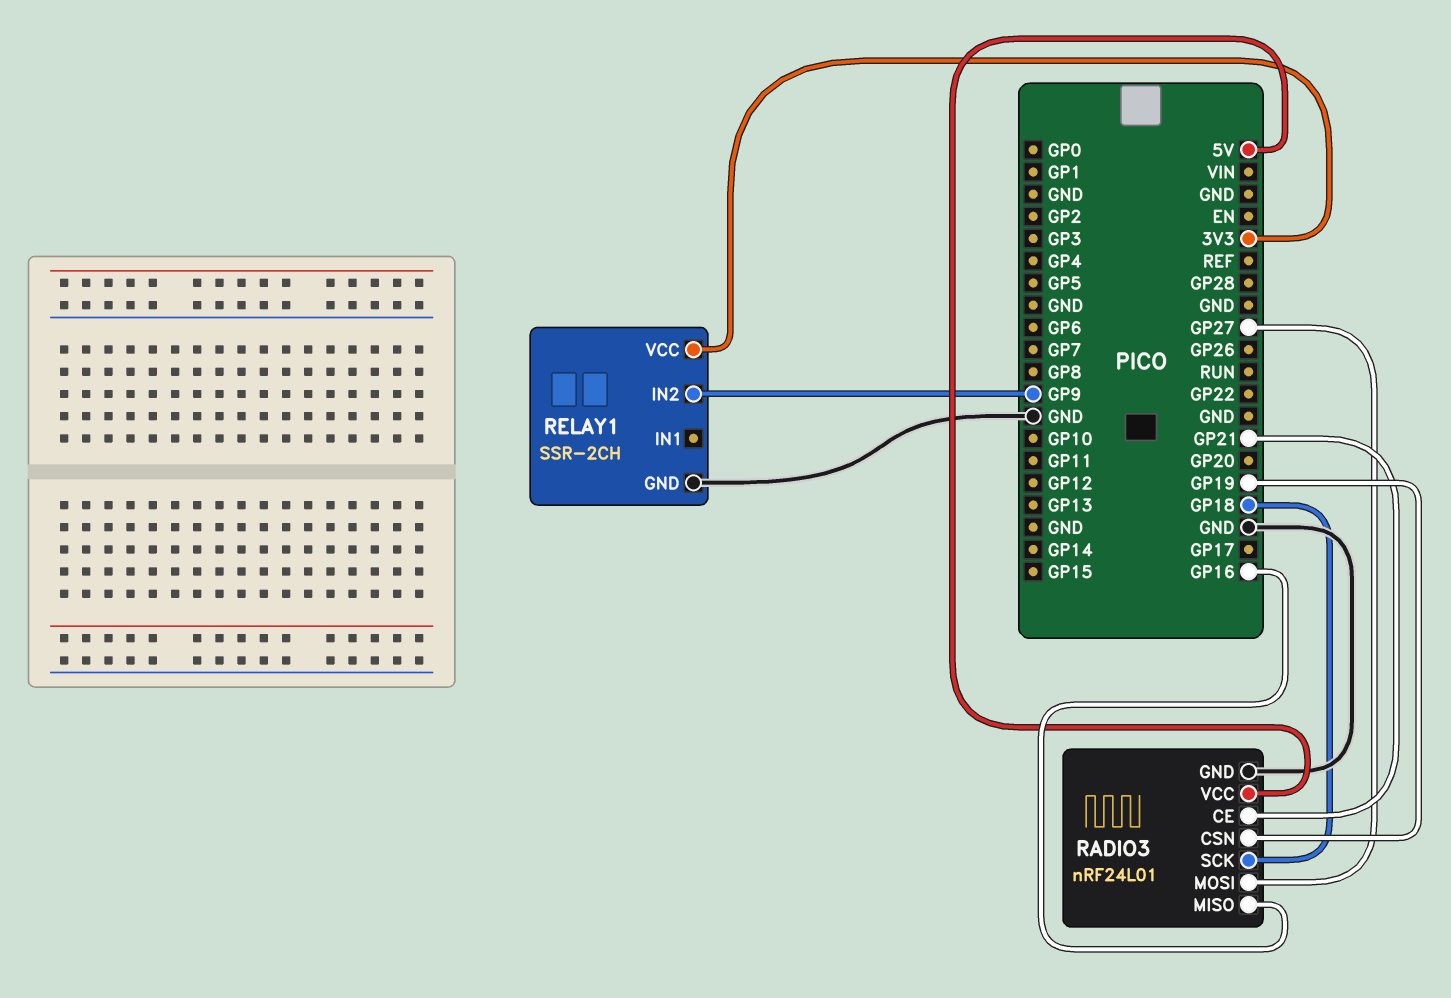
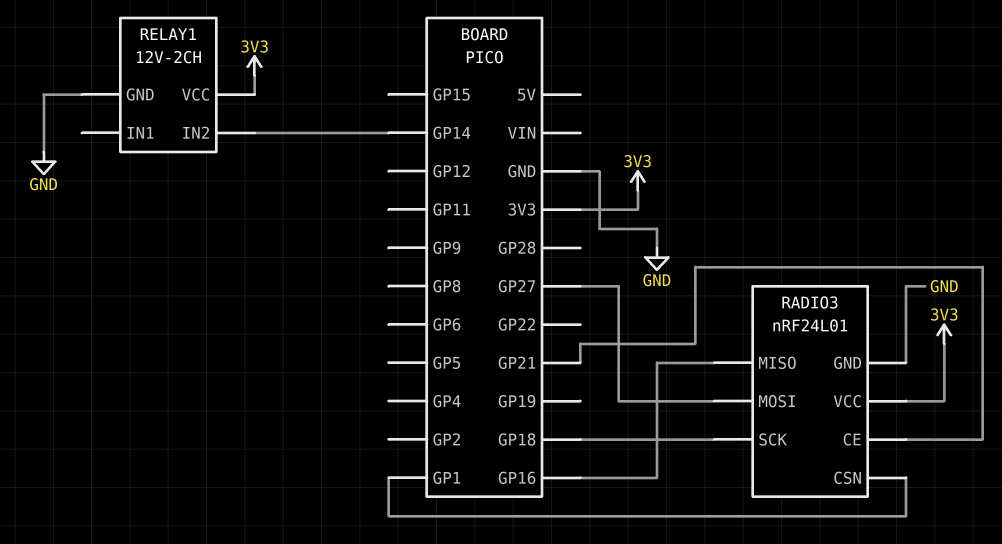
RADIO3 pin CSN: GP19 -> GP1
RADIO3 pin VCC: 5V -> 3V3
RELAY1: SSR-2CH -> 12V-2CH
RELAY1 pin IN2: GP9 -> GP14

